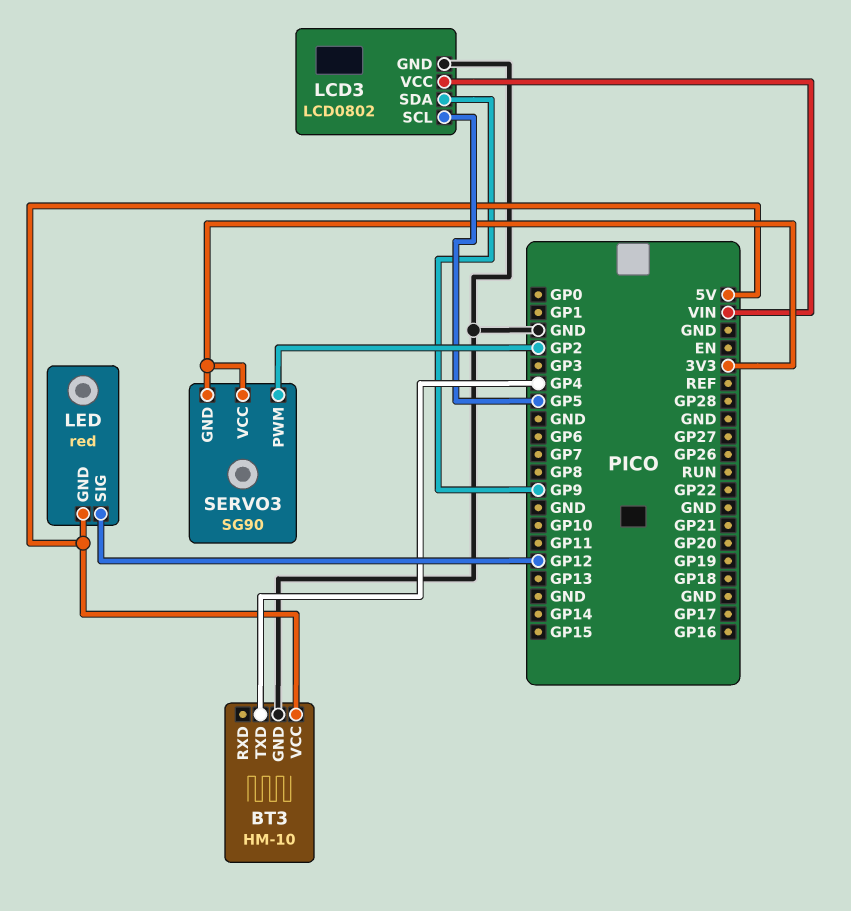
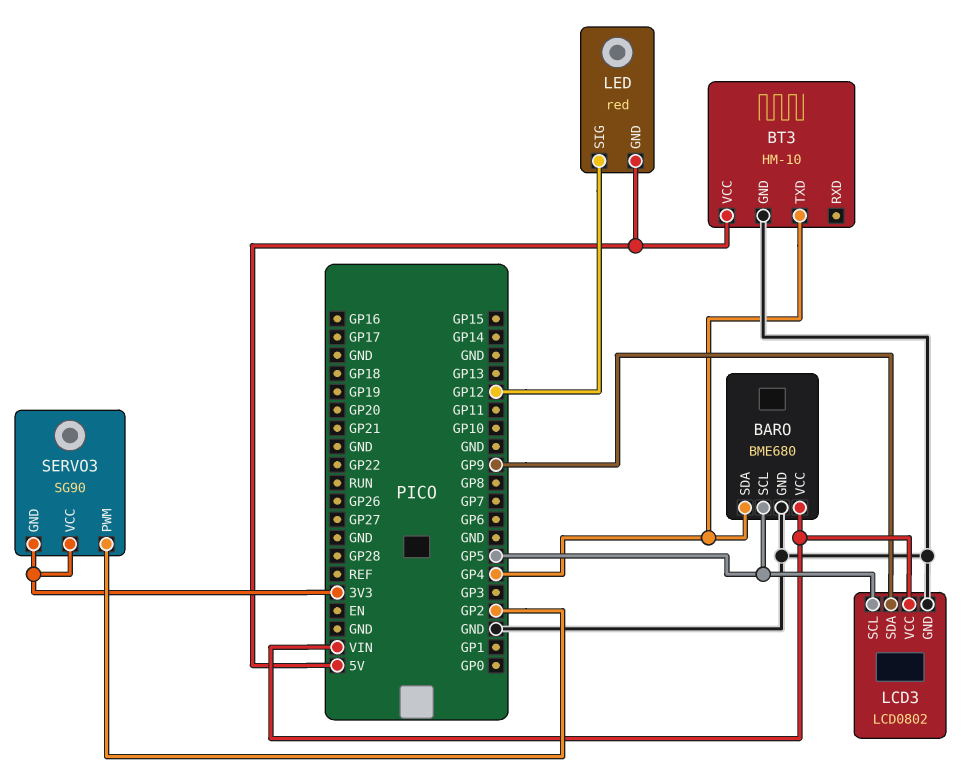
BARO: none -> BME680
BARO pin GND: none -> GND
BARO pin SCL: none -> GP5
BARO pin SDA: none -> GP4
BARO pin VCC: none -> VIN

